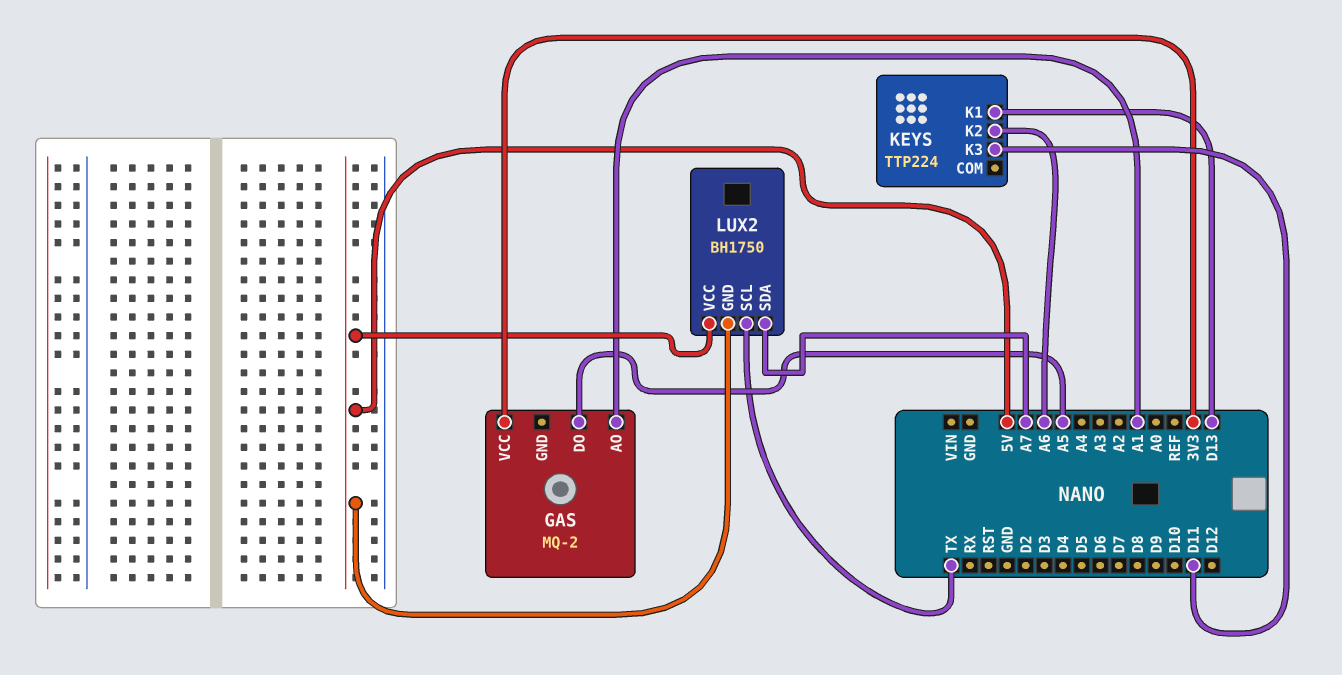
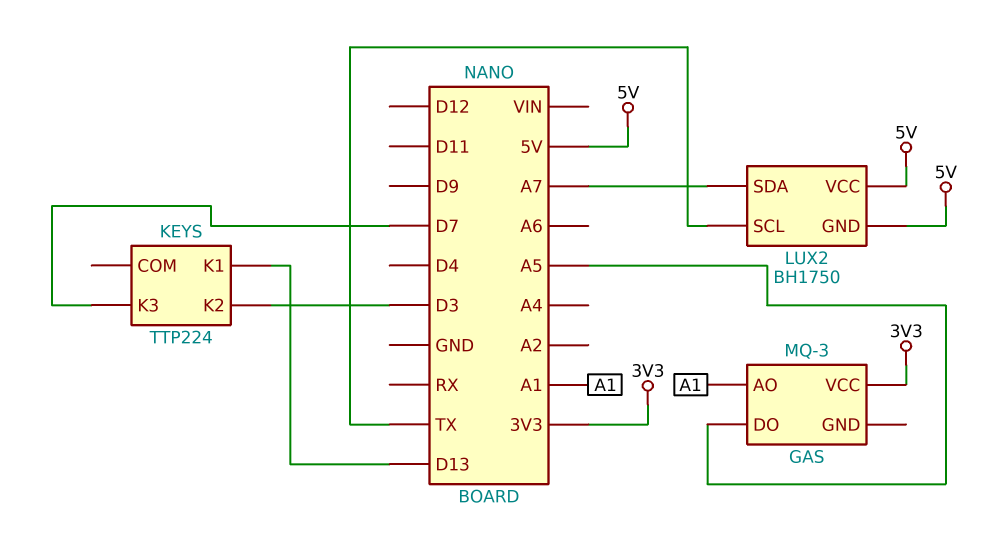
GAS: MQ-2 -> MQ-3
KEYS pin K2: A6 -> D3
KEYS pin K3: D11 -> D7

